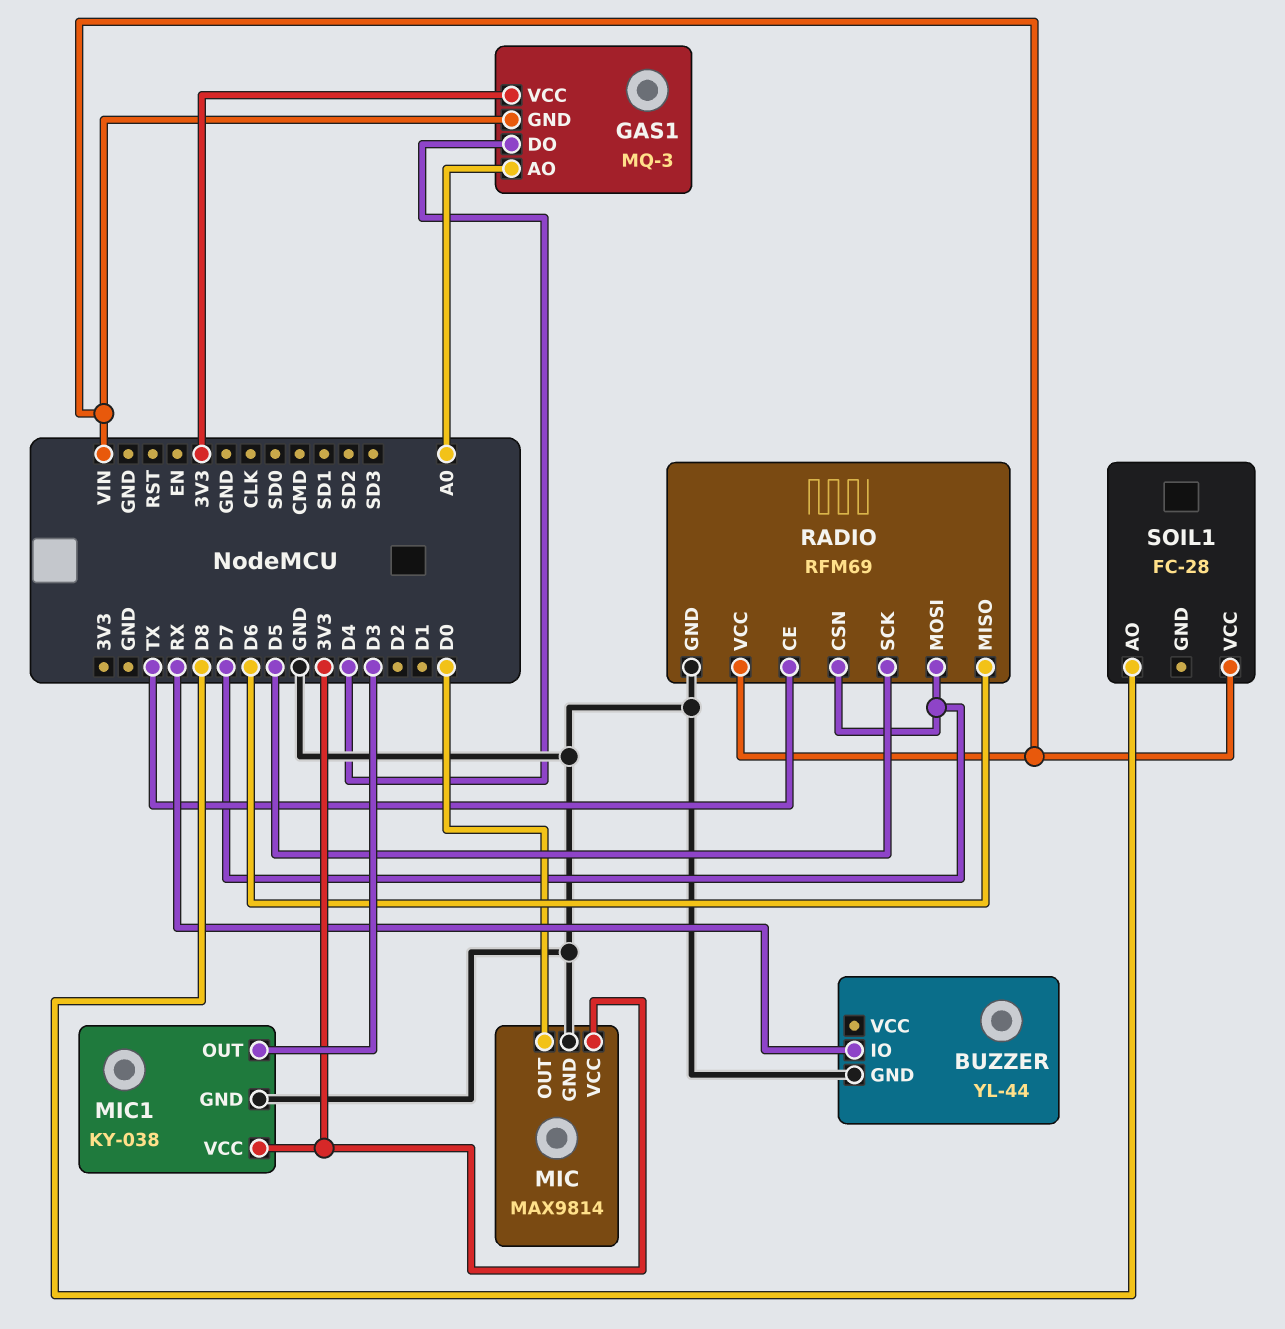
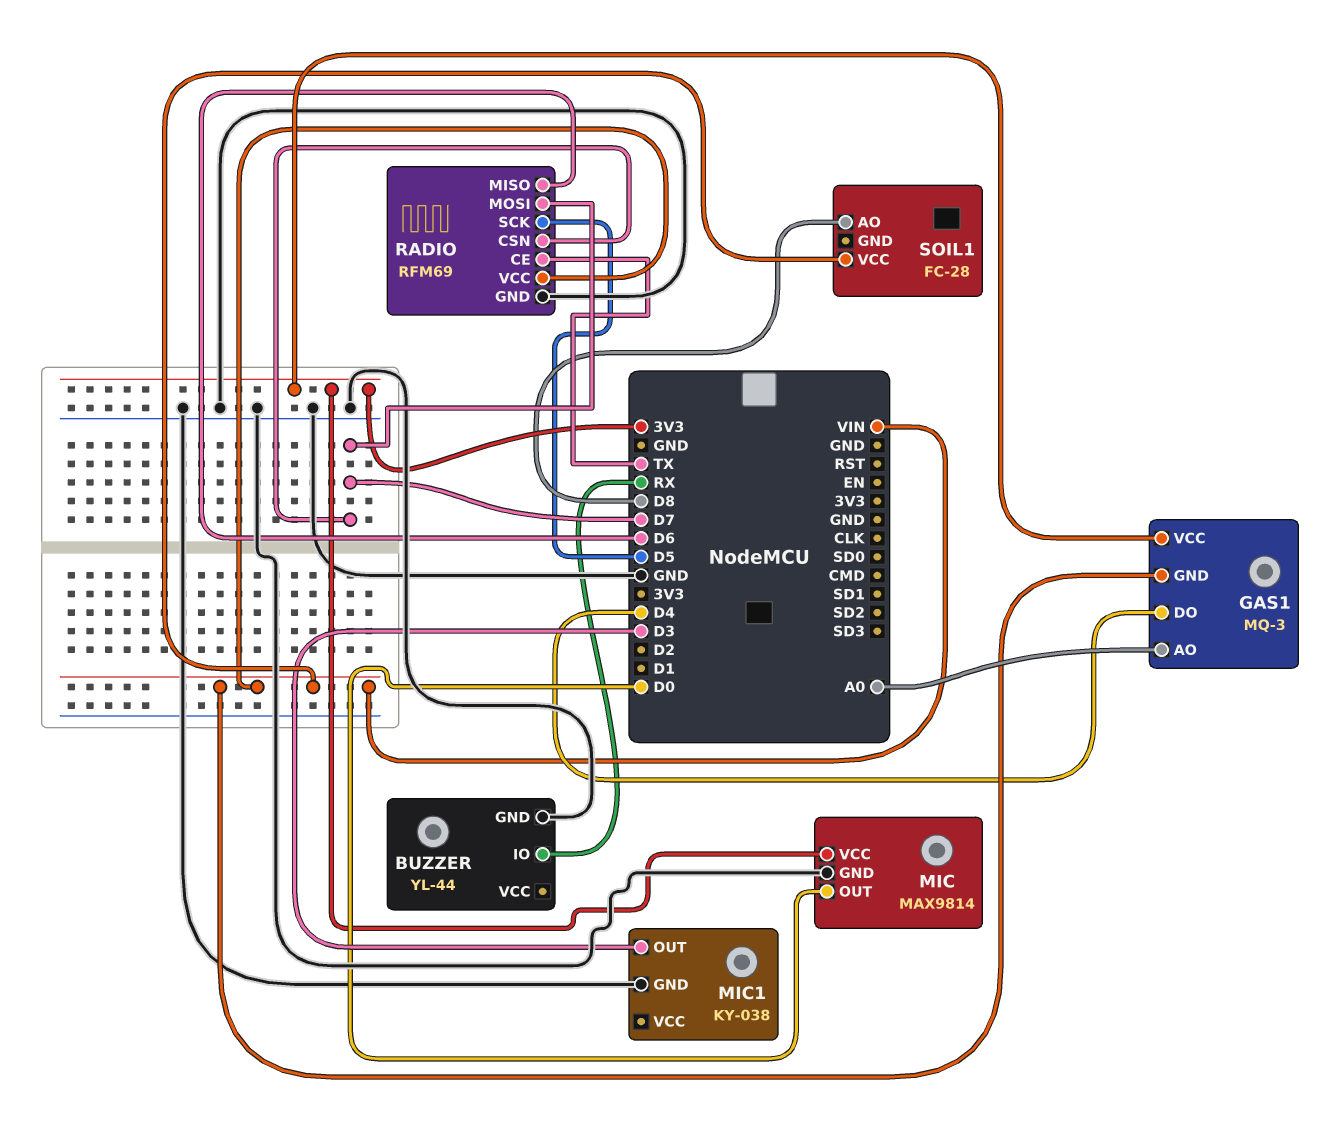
MIC1 pin VCC: 3V3 -> none

